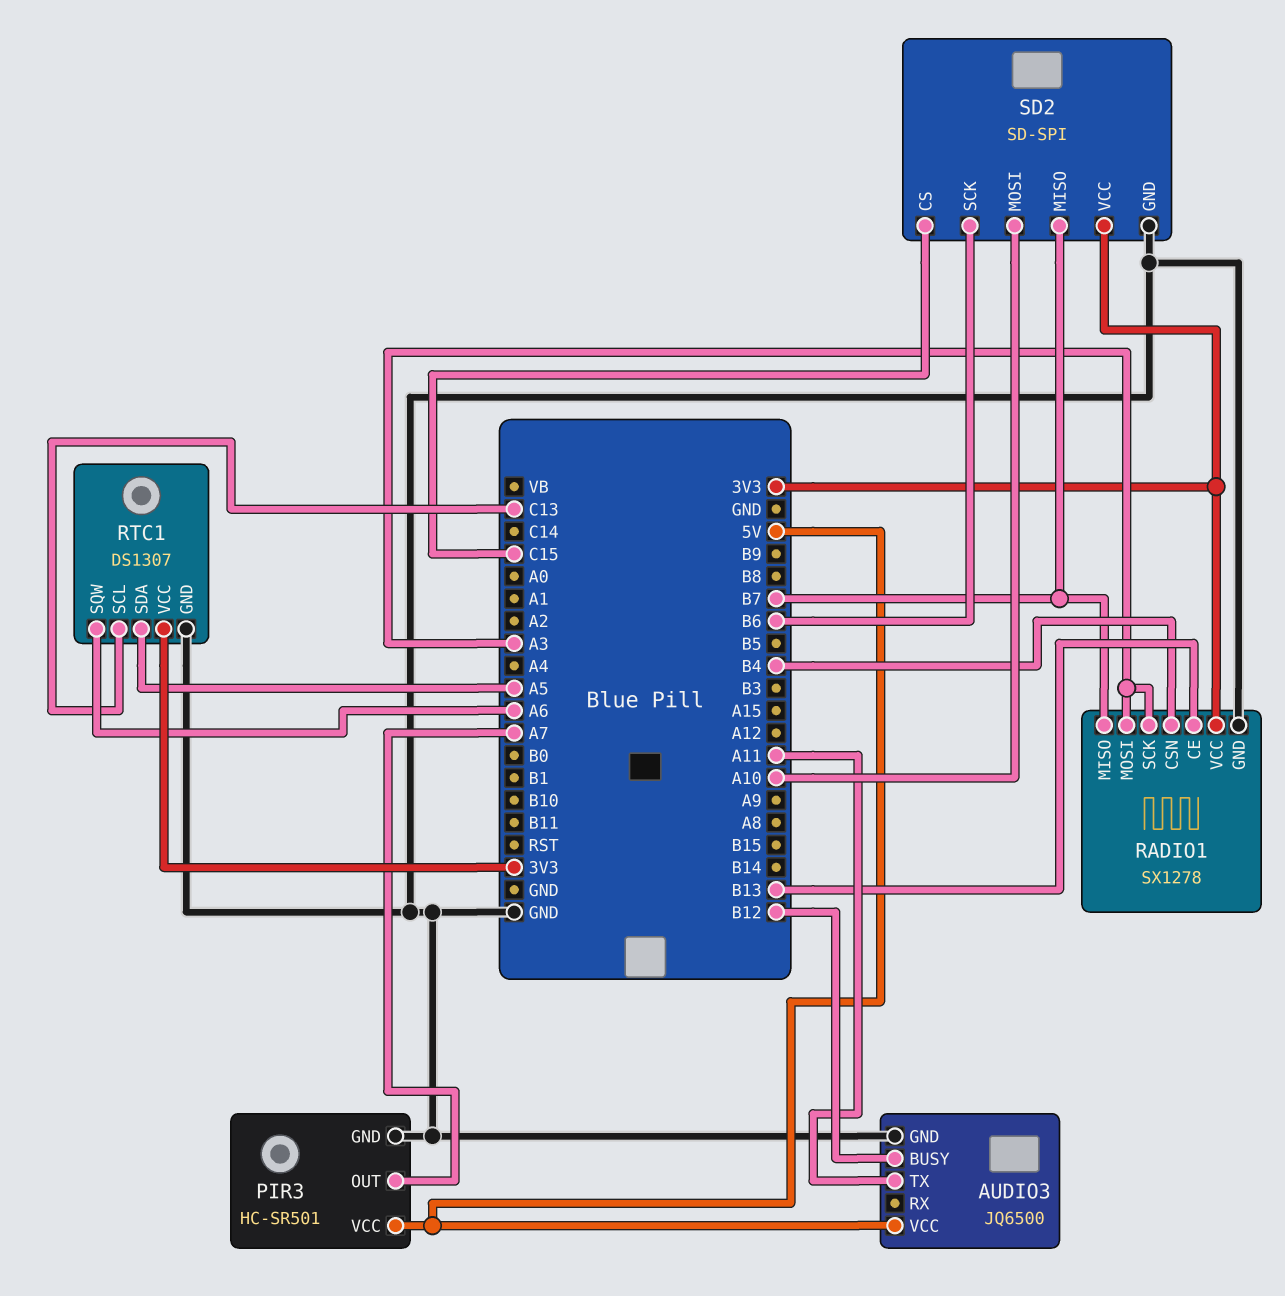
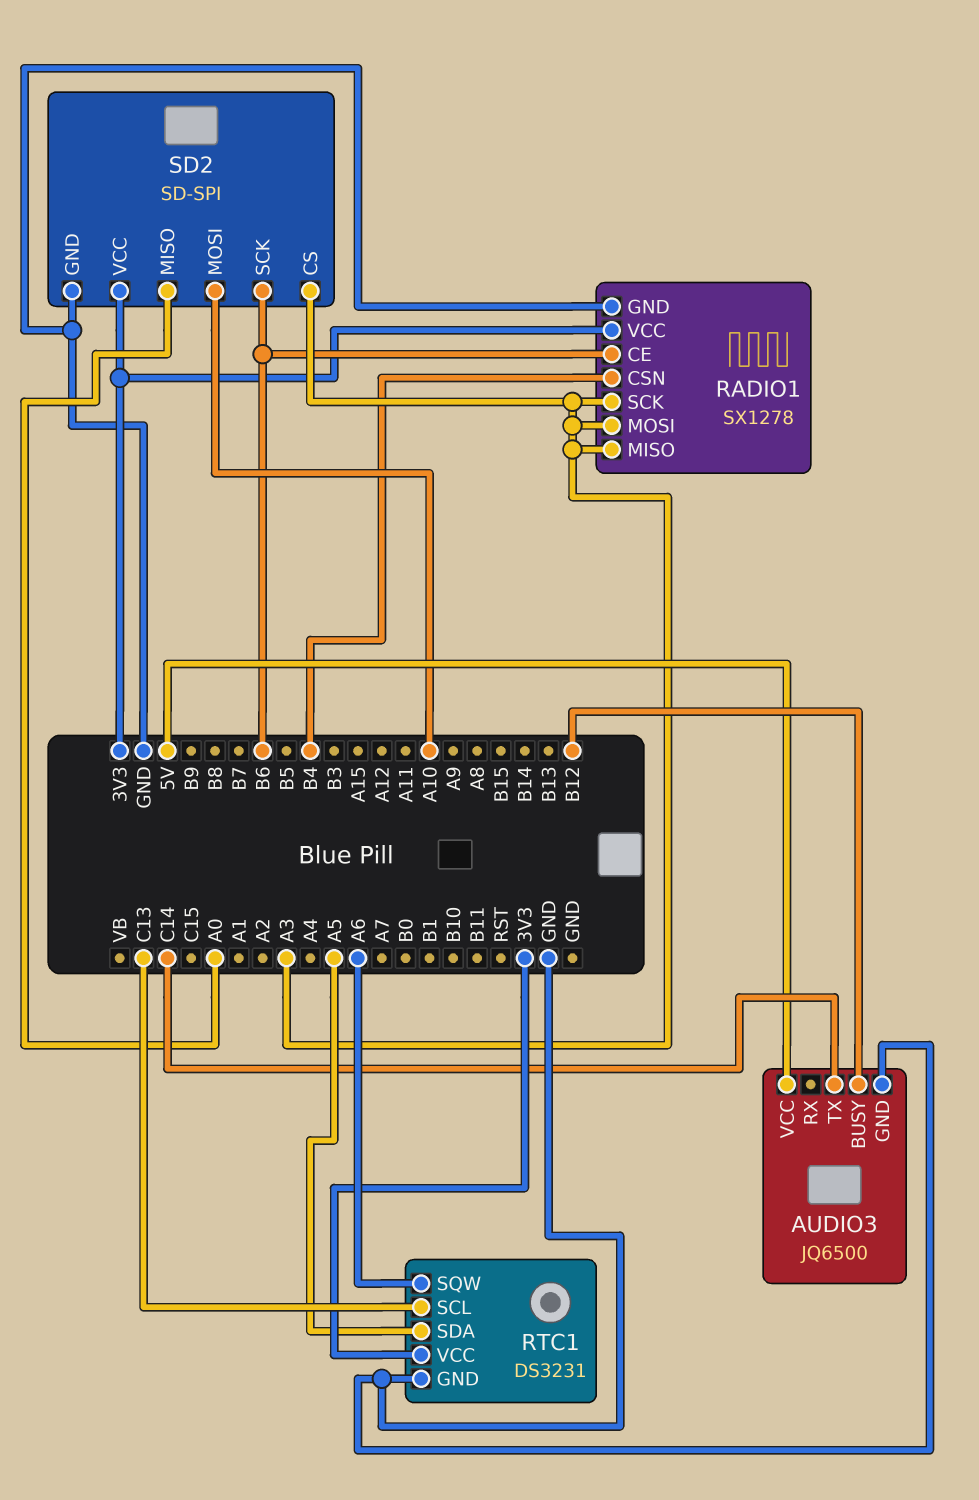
AUDIO3 pin TX: A11 -> C14
PIR3: HC-SR501 -> none
PIR3 pin GND: GND -> none
PIR3 pin OUT: A7 -> none
PIR3 pin VCC: 5V -> none
RADIO1 pin CE: B13 -> B6
RADIO1 pin MISO: B7 -> A3
RTC1: DS1307 -> DS3231
SD2 pin CS: C15 -> A3
SD2 pin MISO: B7 -> A0

